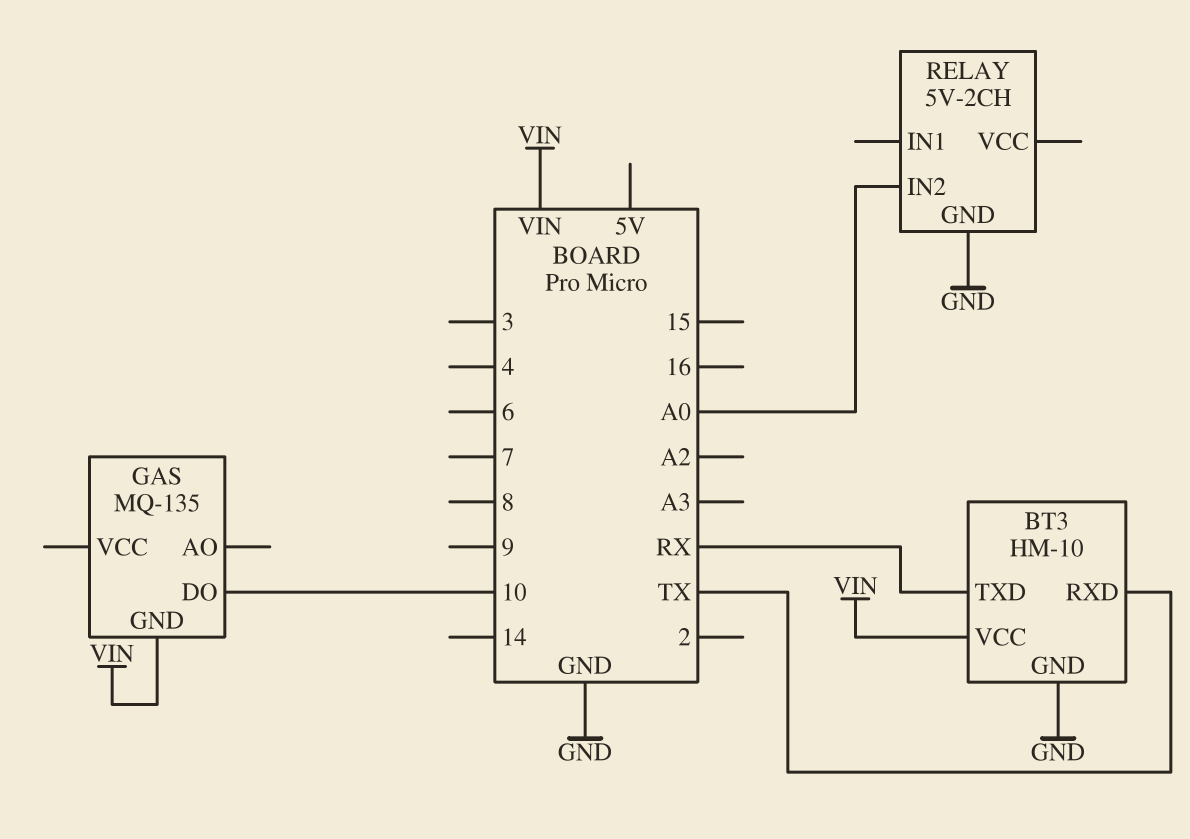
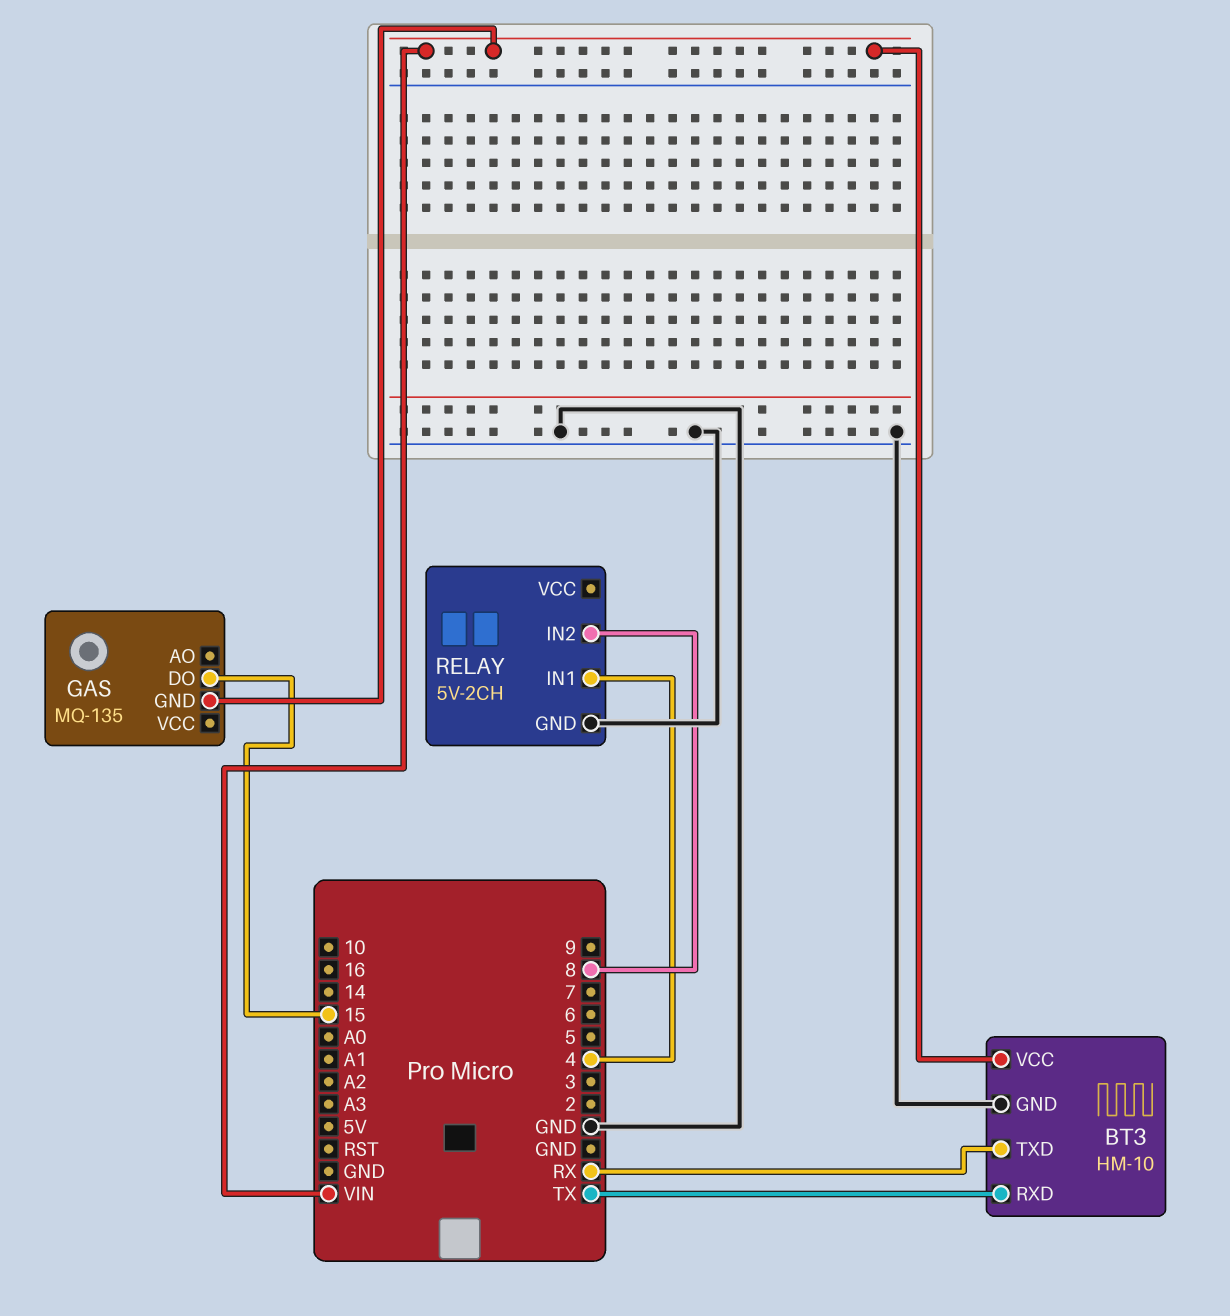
GAS pin DO: 10 -> 15
RELAY pin IN1: none -> 4
RELAY pin IN2: A0 -> 8

